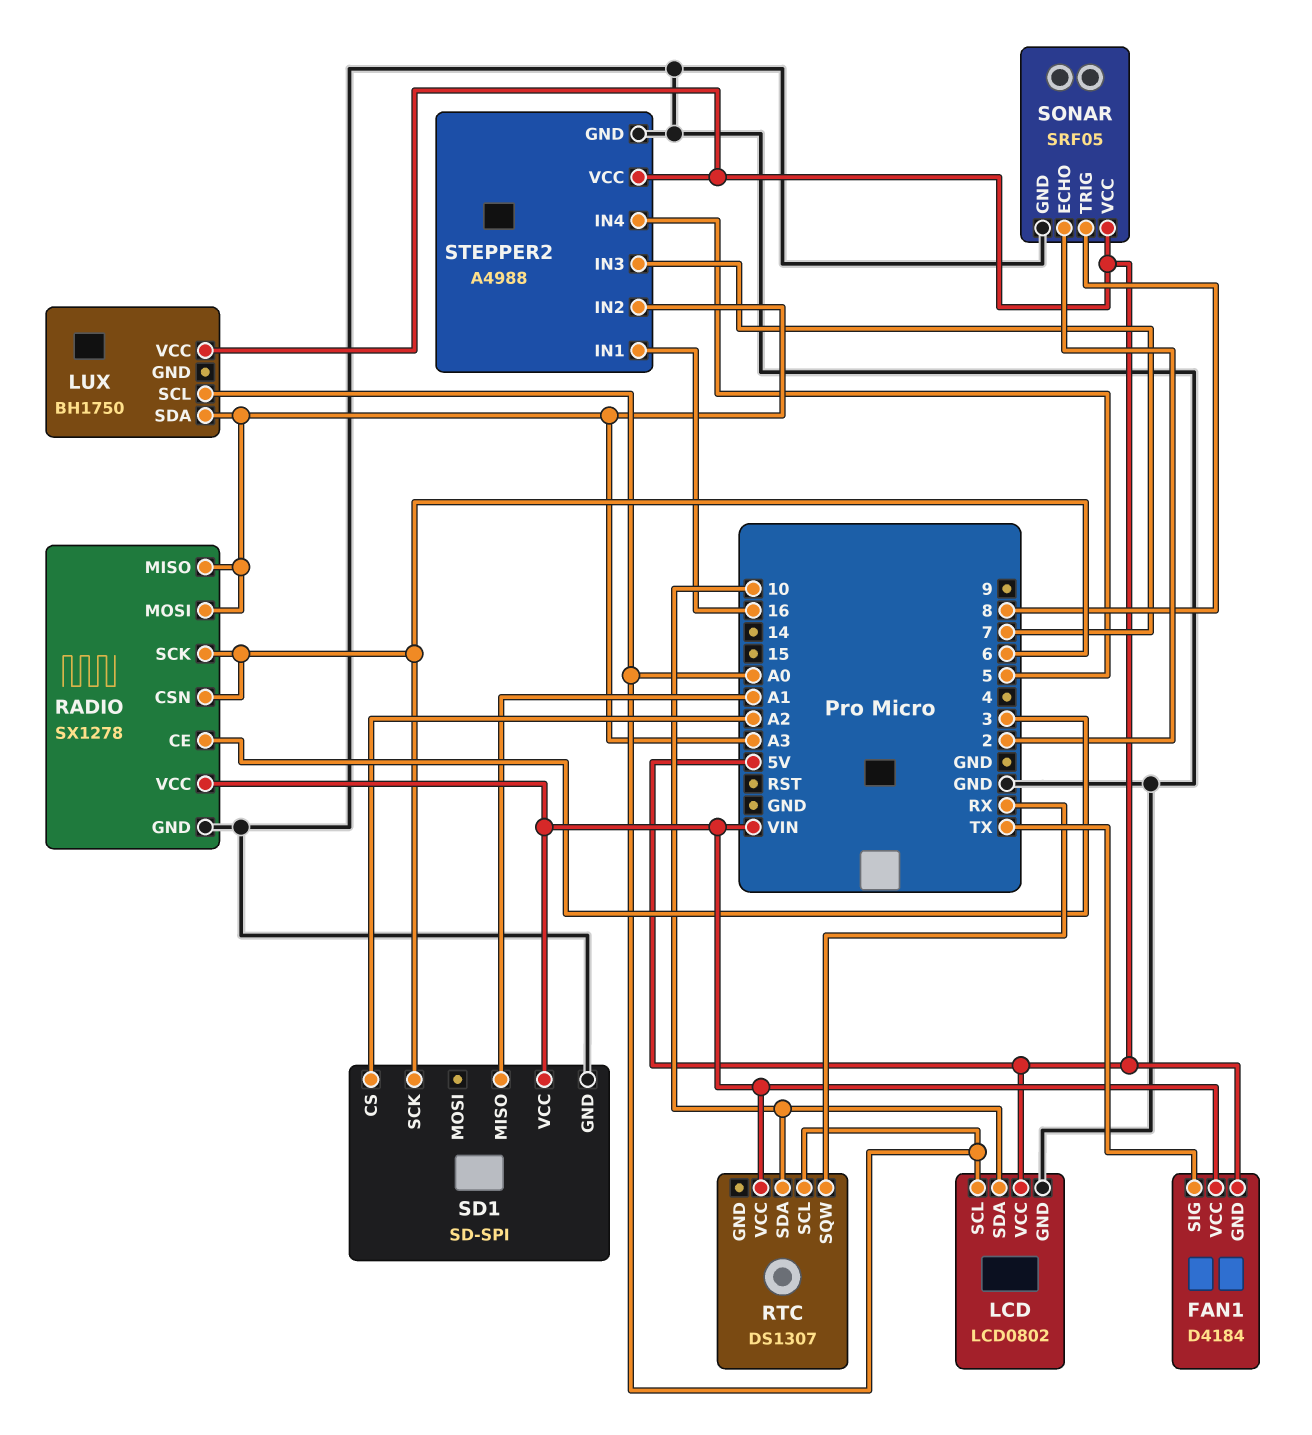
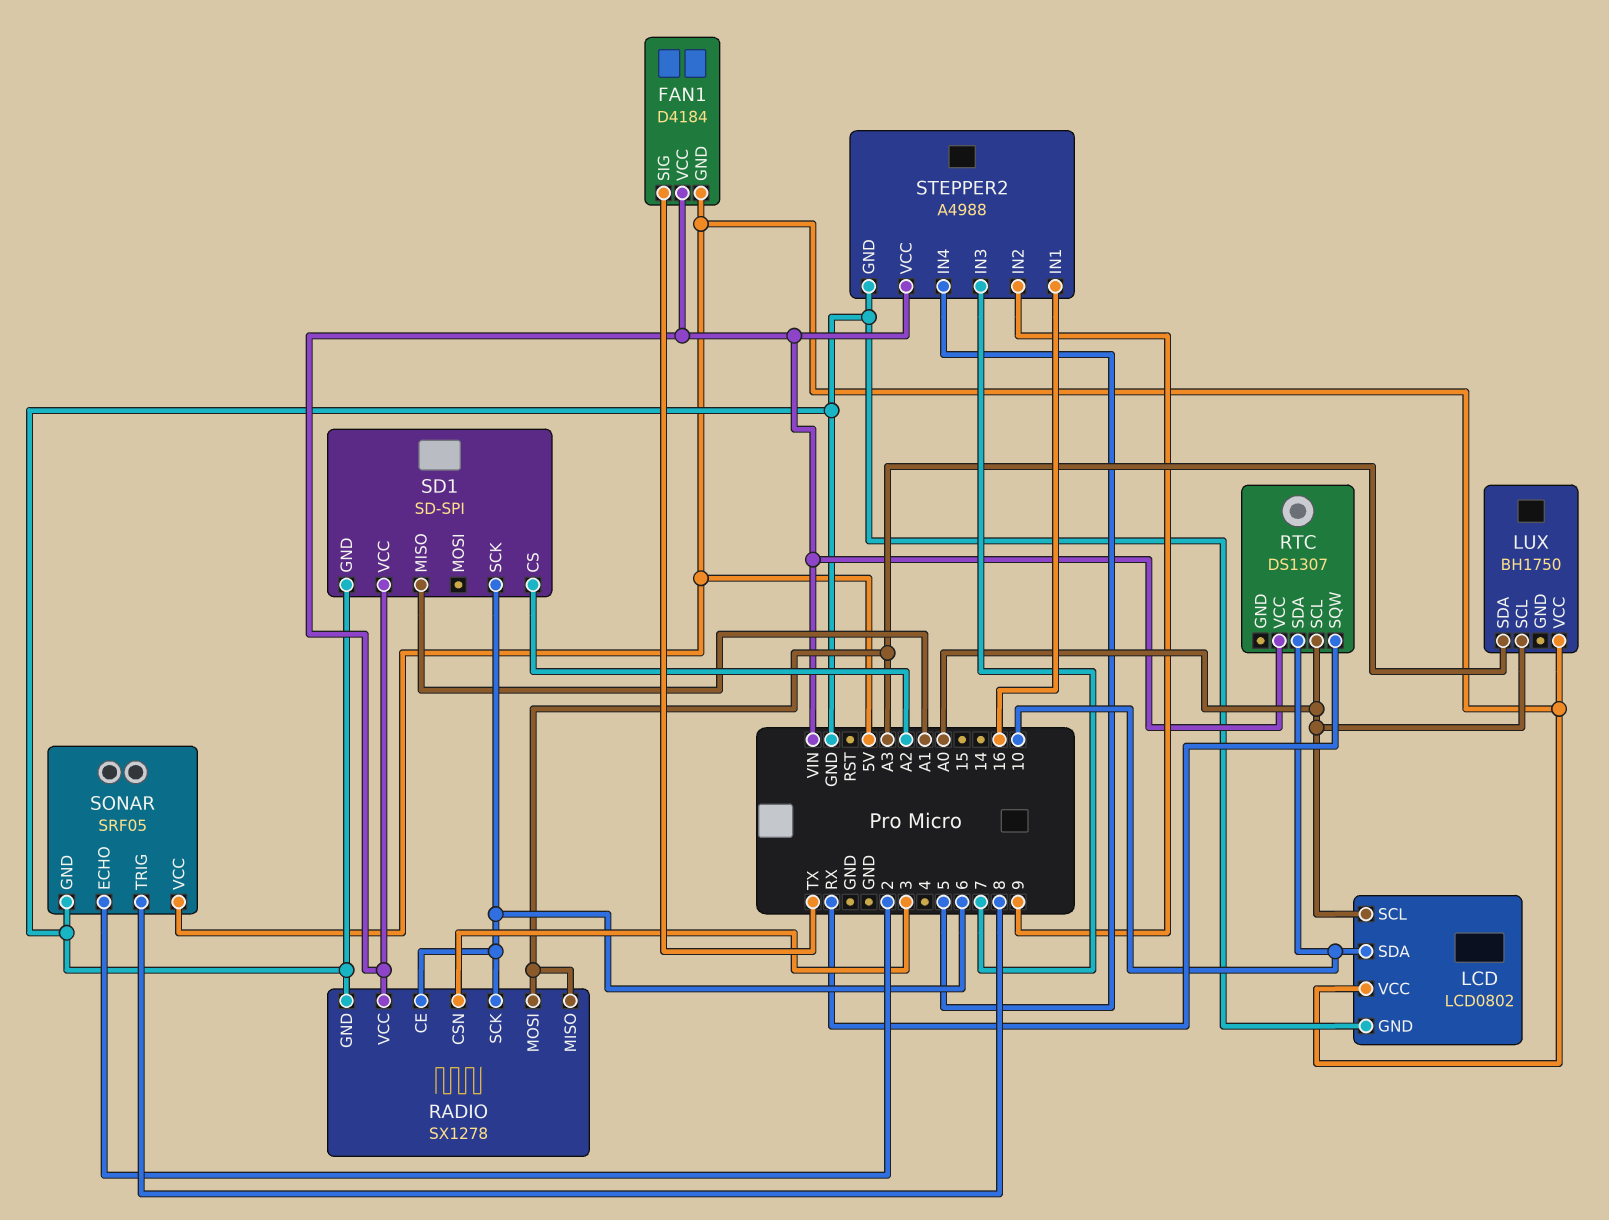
RADIO pin CE: 3 -> 6
RADIO pin CSN: 6 -> 3
STEPPER2 pin IN2: A3 -> 9
STEPPER2 pin VCC: 5V -> VIN

